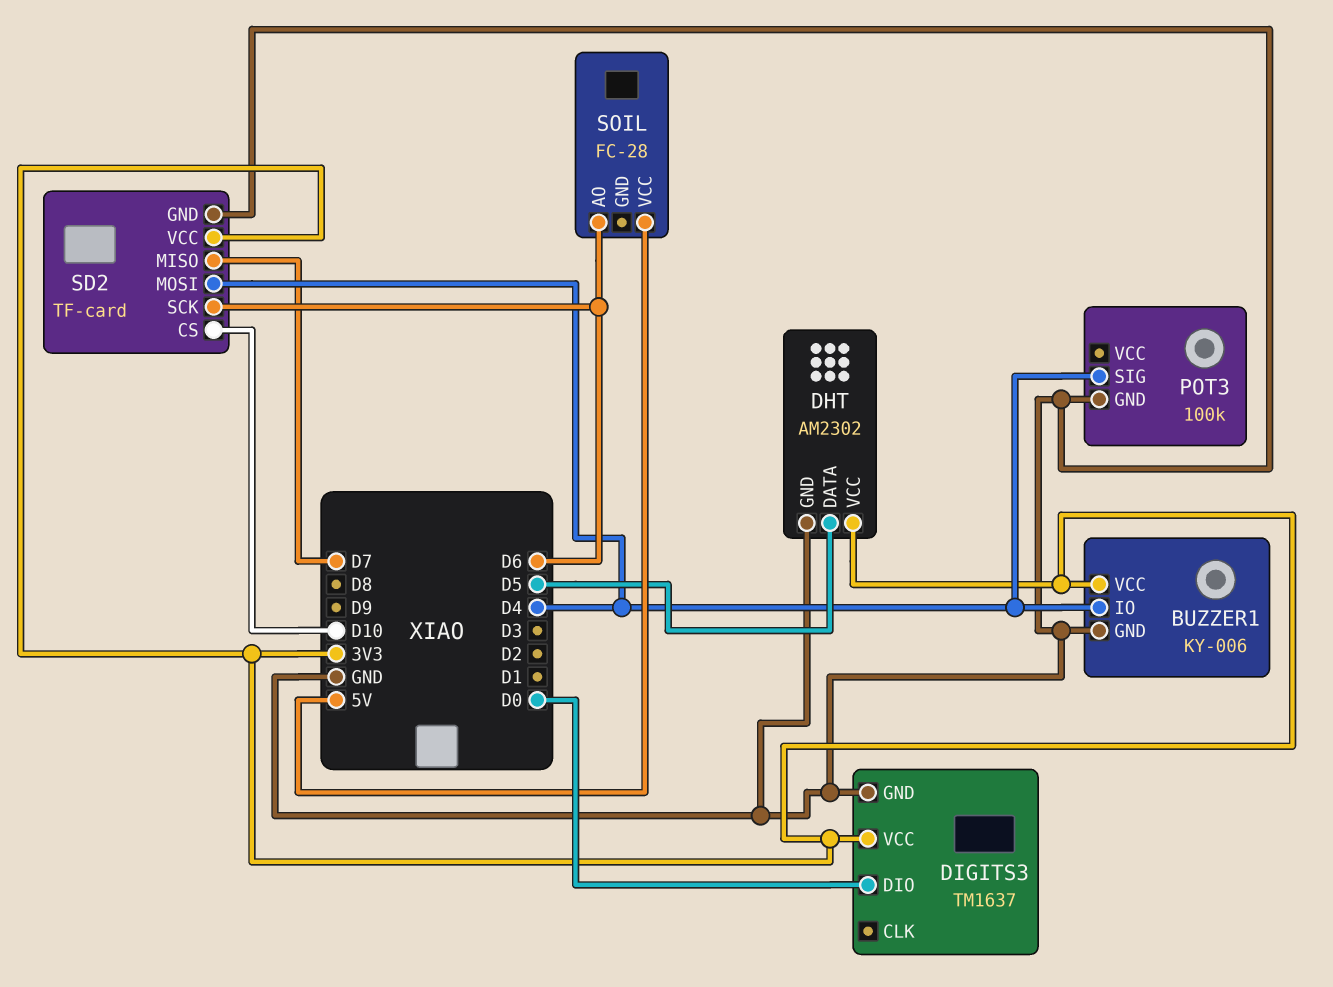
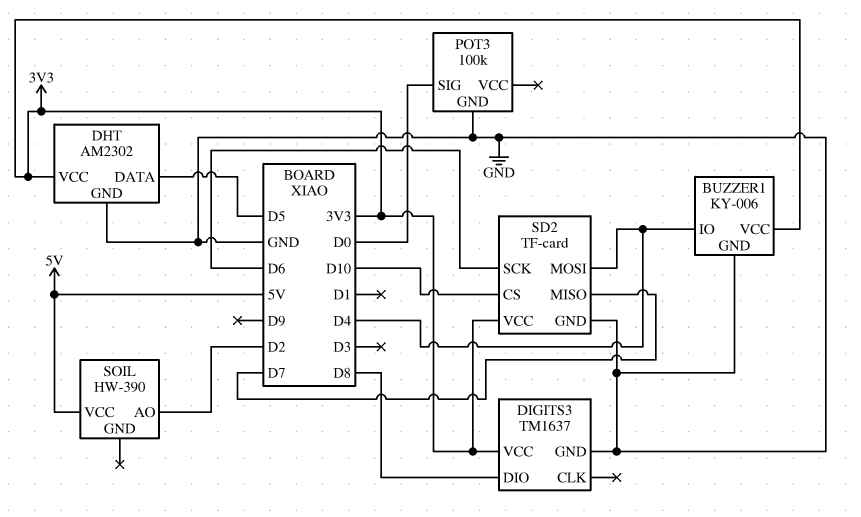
DIGITS3 pin DIO: D0 -> D8
POT3 pin SIG: D4 -> D0
SOIL: FC-28 -> HW-390
SOIL pin AO: D6 -> D2

